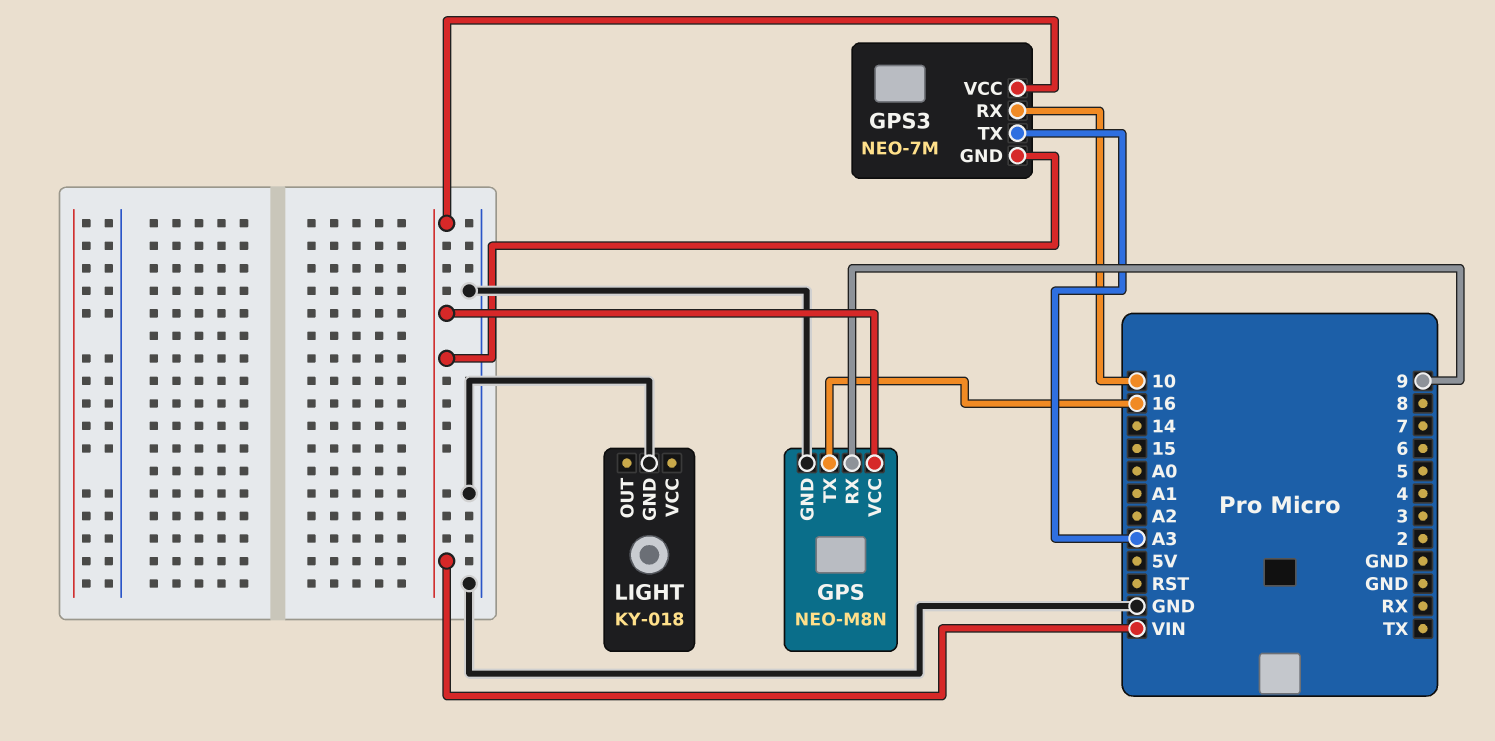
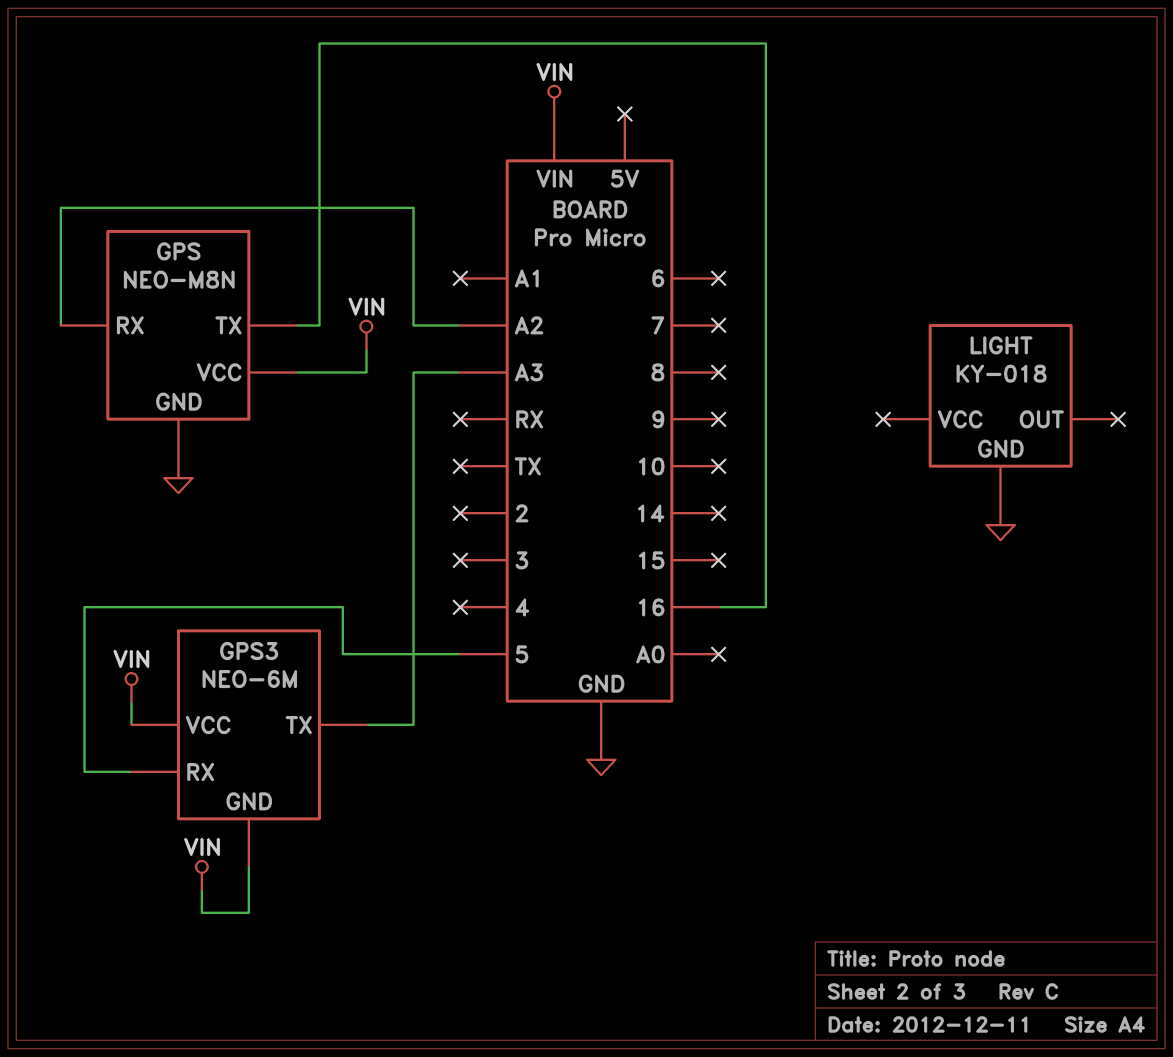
GPS pin RX: 9 -> A2
GPS3: NEO-7M -> NEO-6M
GPS3 pin RX: 10 -> 5

